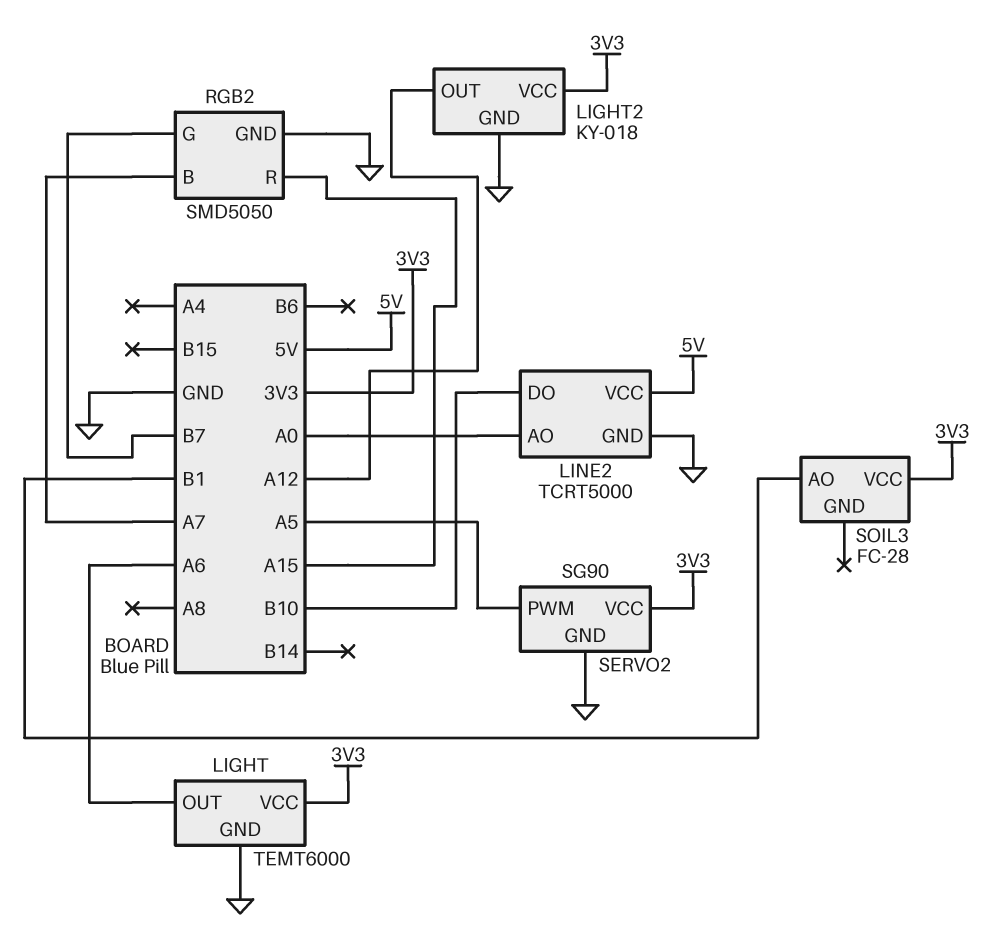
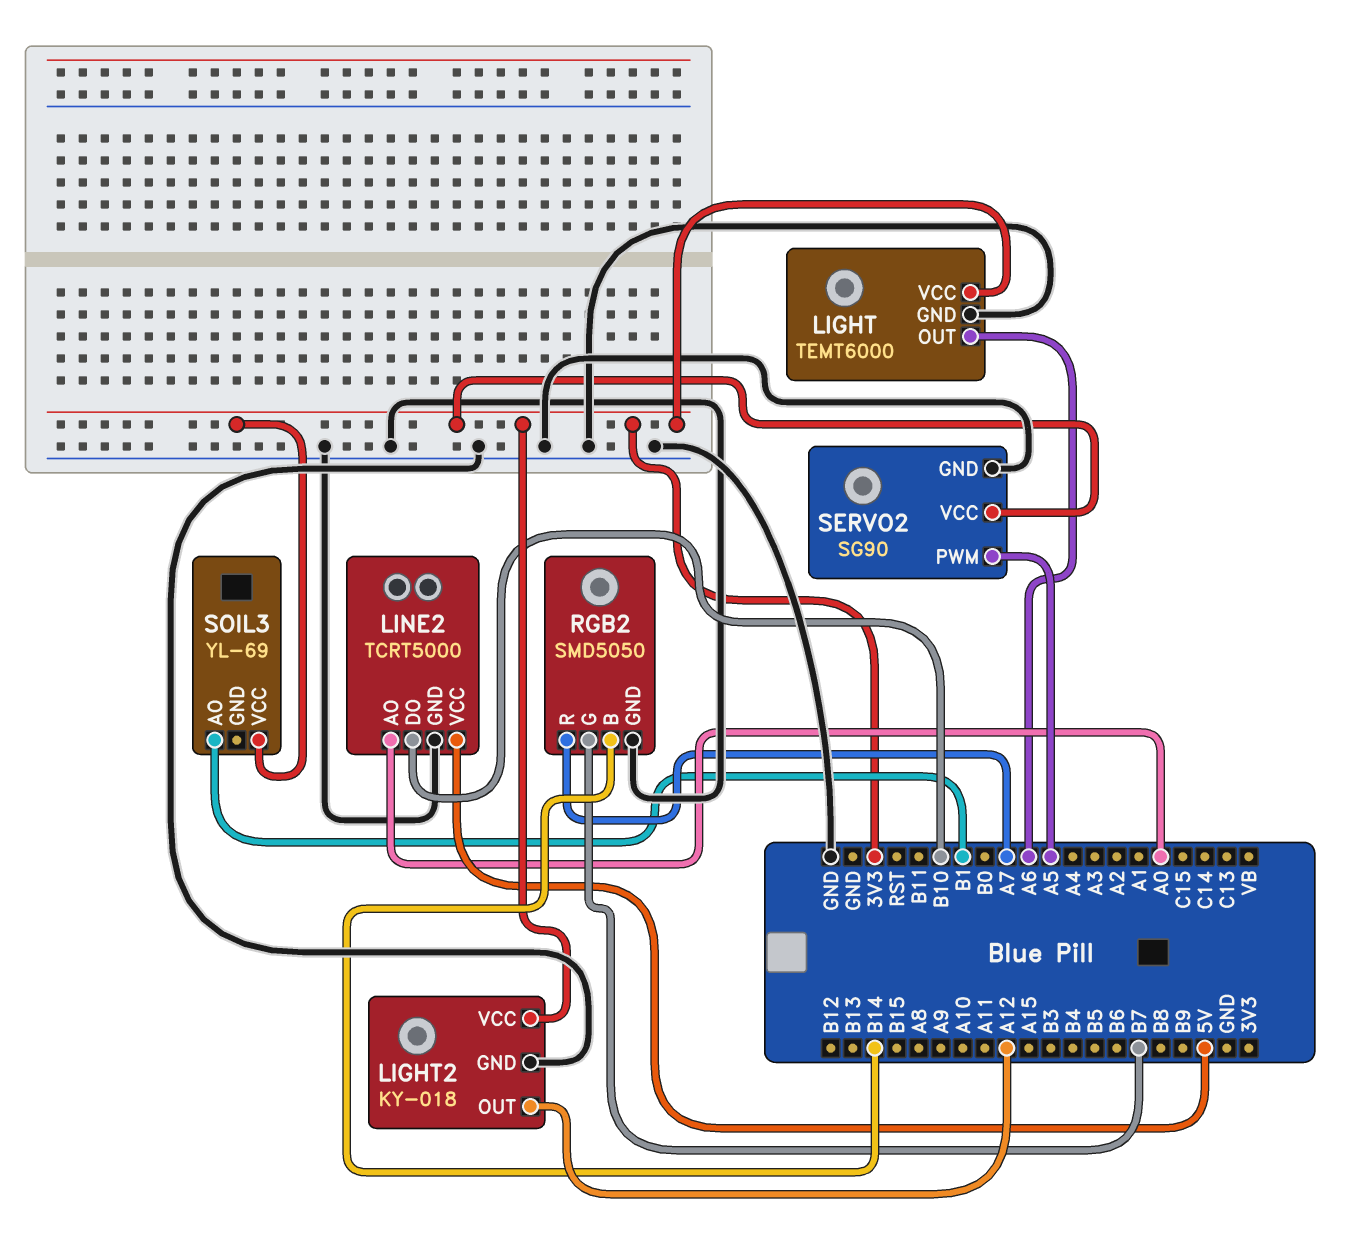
RGB2 pin B: A7 -> B14
RGB2 pin R: A15 -> A7
SOIL3: FC-28 -> YL-69

